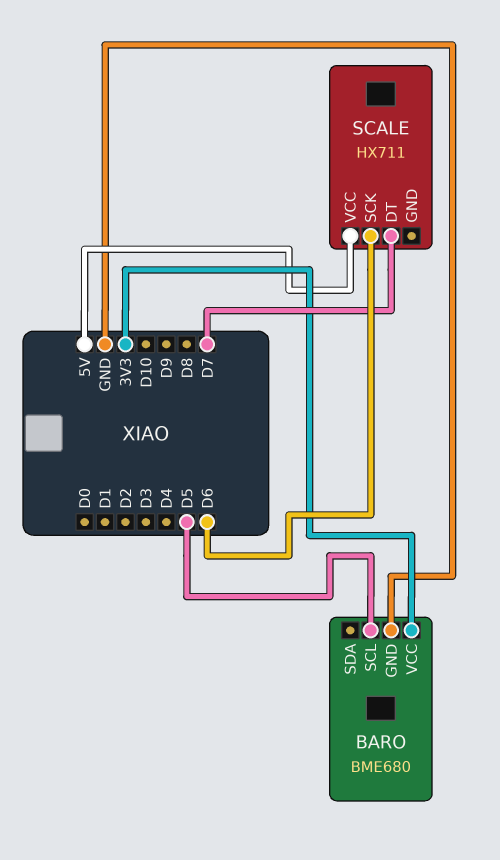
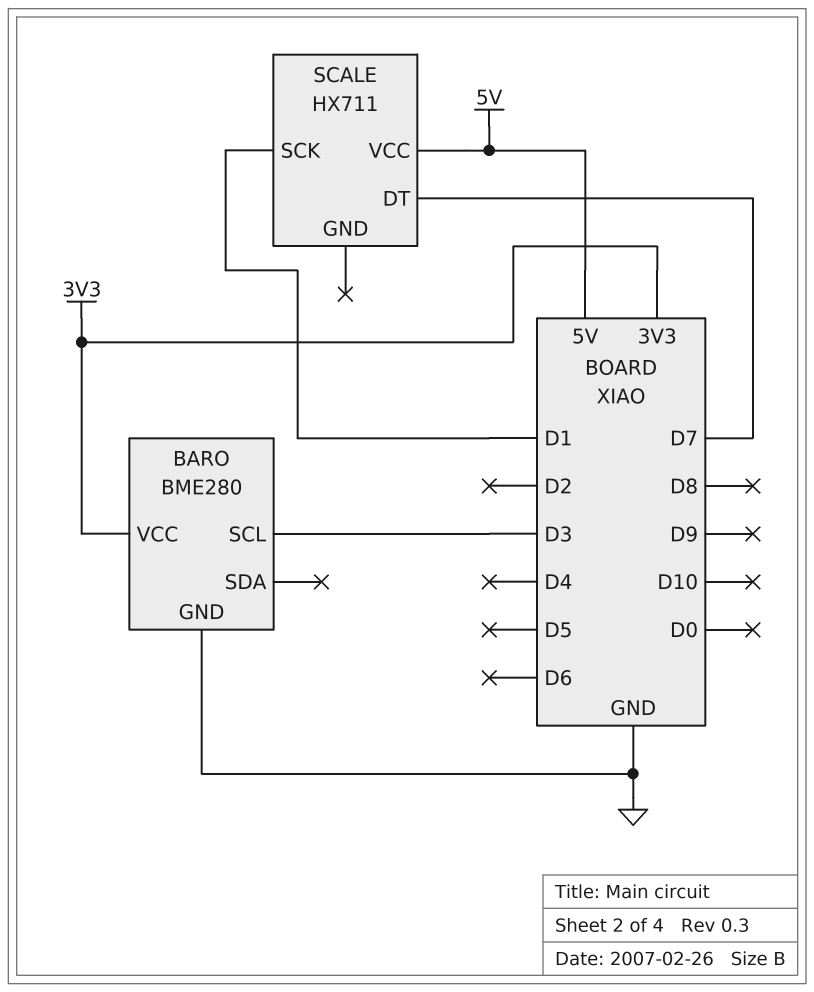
BARO: BME680 -> BME280
BARO pin SCL: D5 -> D3
SCALE pin SCK: D6 -> D1

